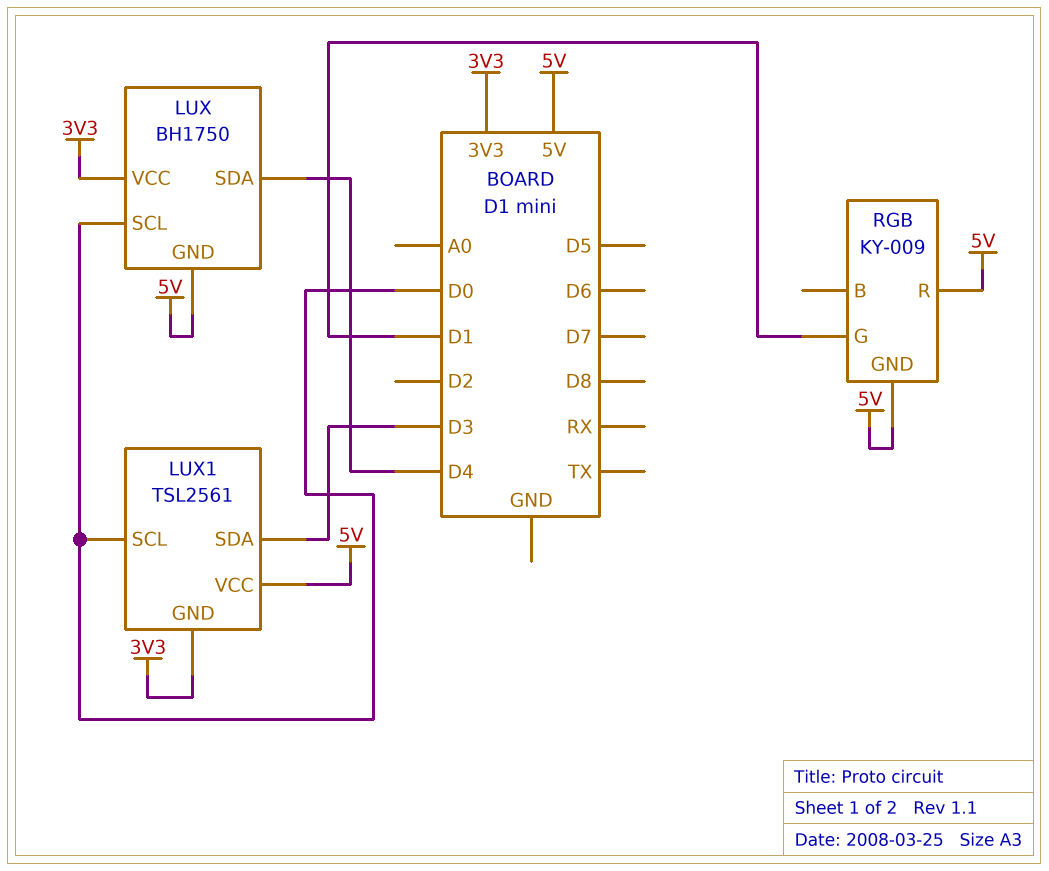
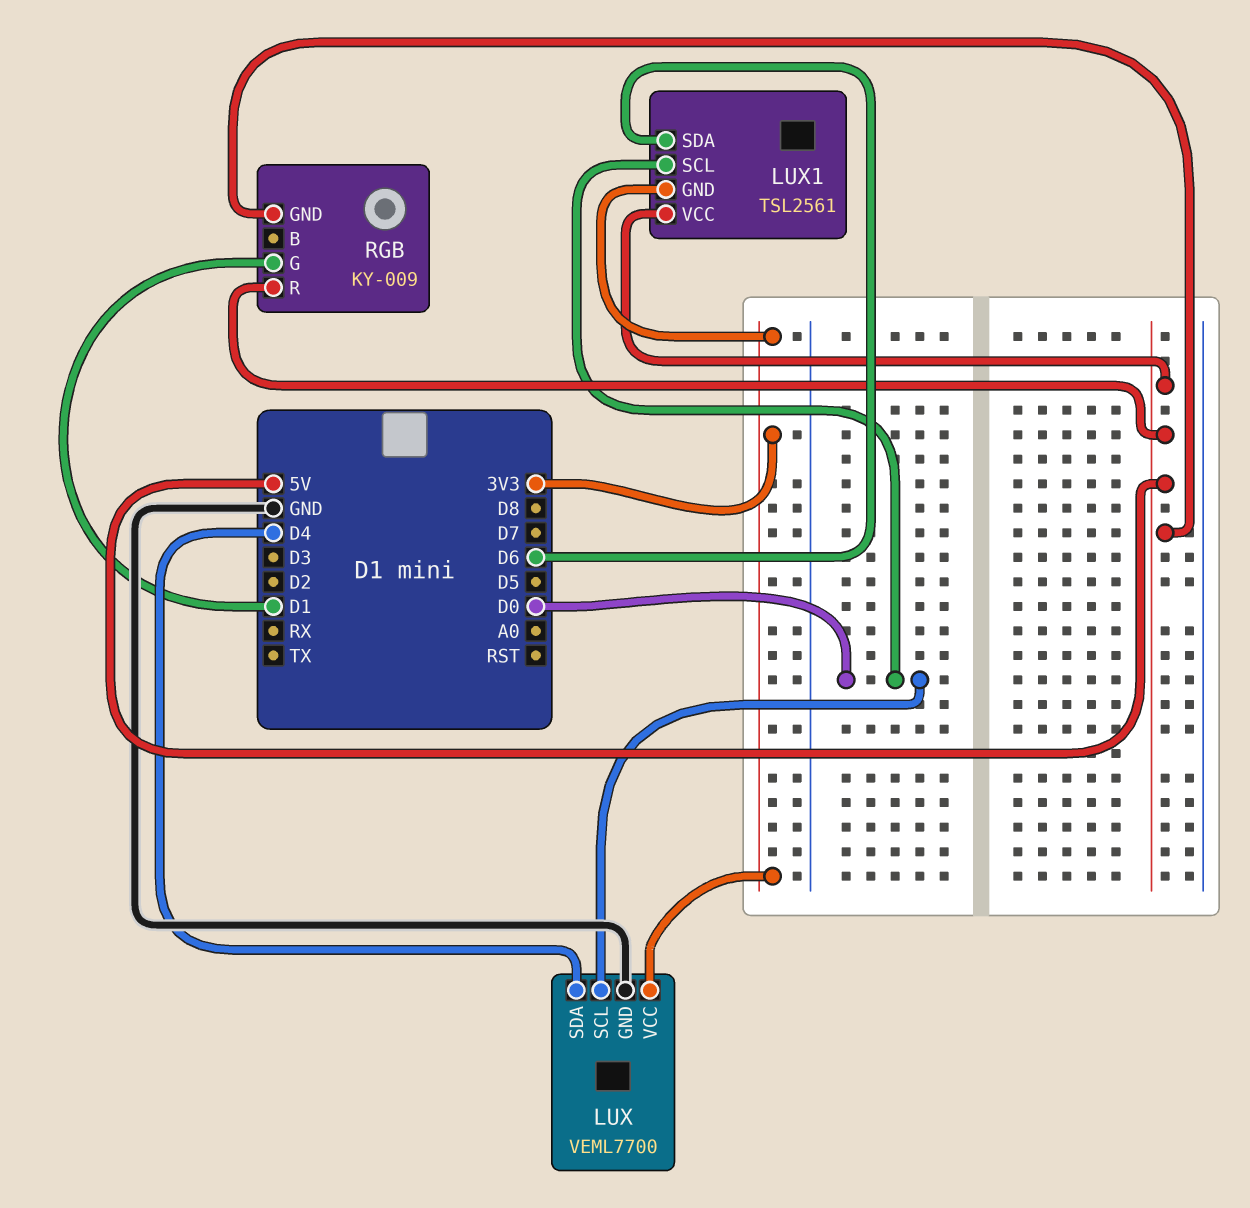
LUX: BH1750 -> VEML7700
LUX pin GND: 5V -> GND
LUX1 pin SDA: D3 -> D6

